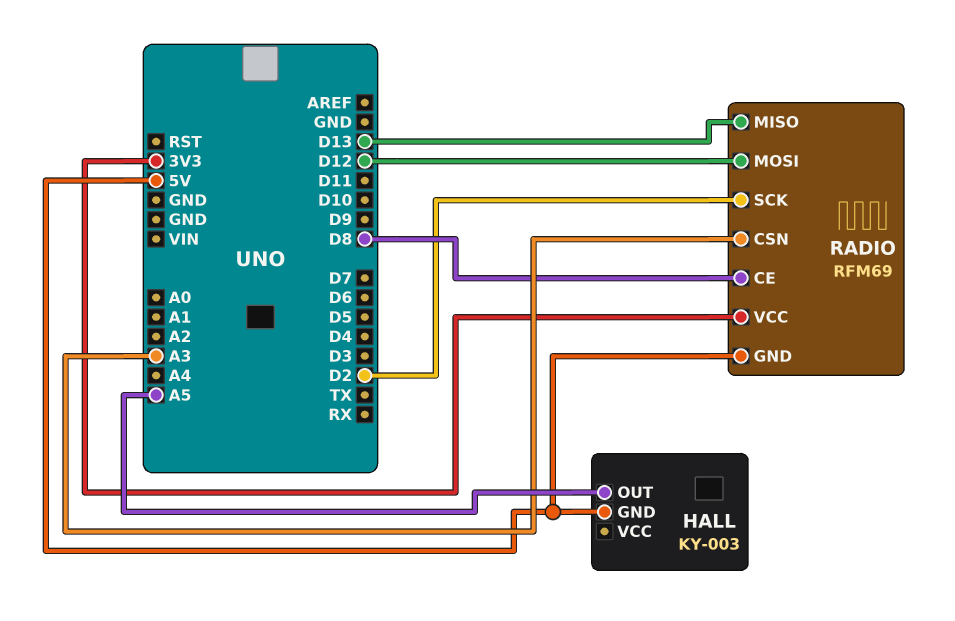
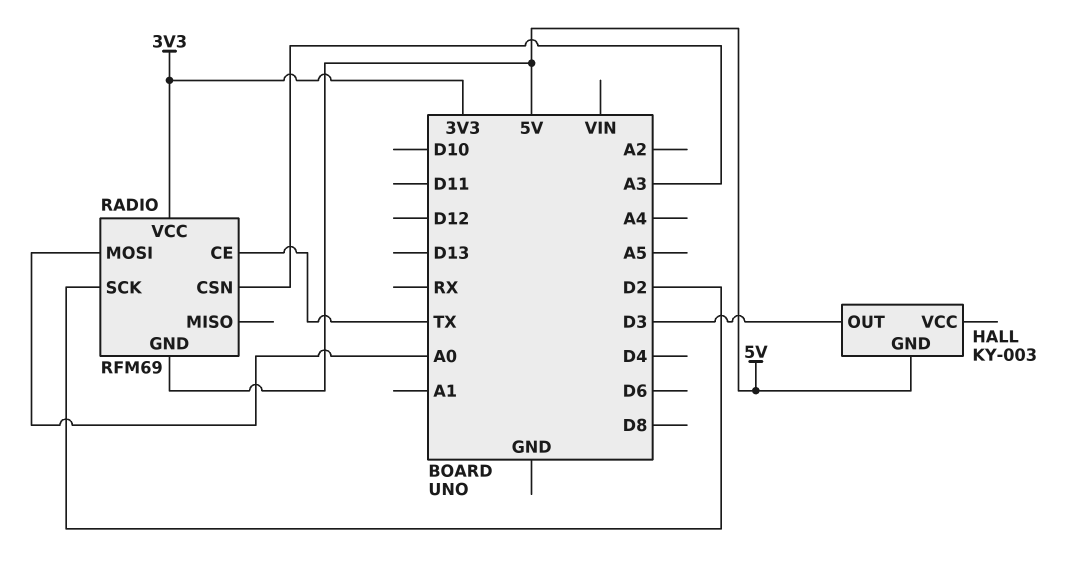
HALL pin OUT: A5 -> D3
RADIO pin CE: D8 -> TX
RADIO pin MISO: D13 -> none
RADIO pin MOSI: D12 -> A0

